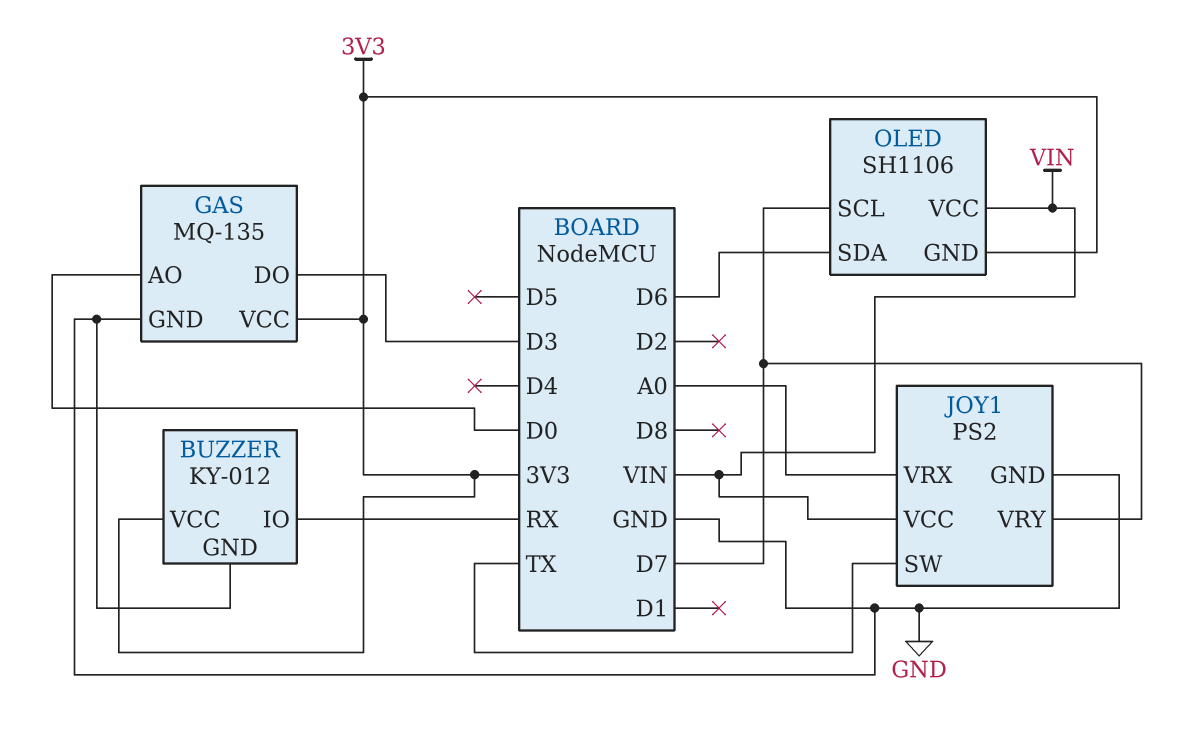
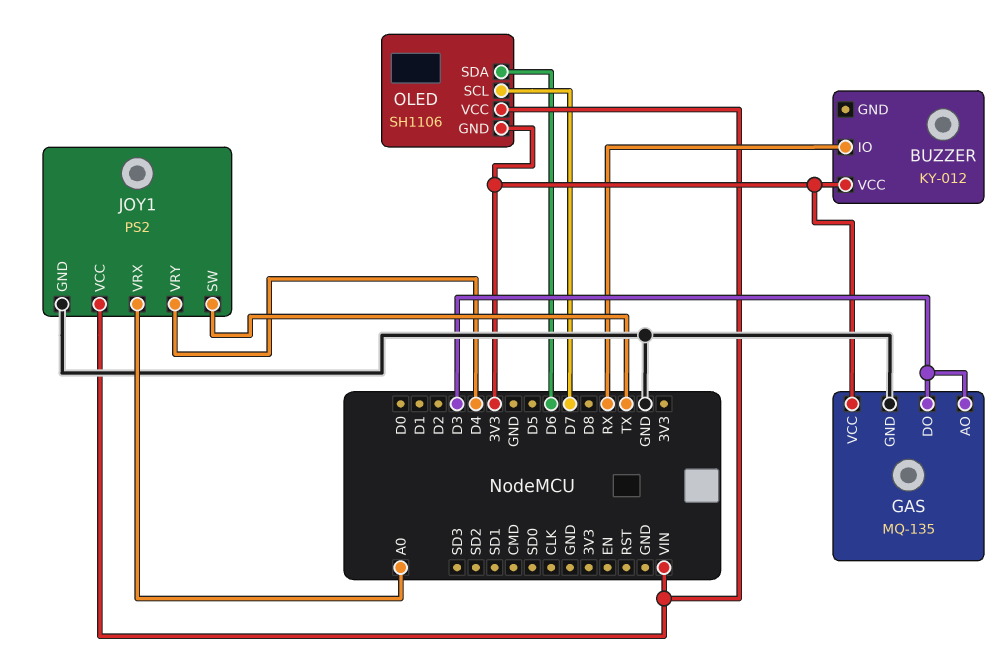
BUZZER pin GND: GND -> none
GAS pin AO: D0 -> D3
JOY1 pin VRY: D7 -> D4

